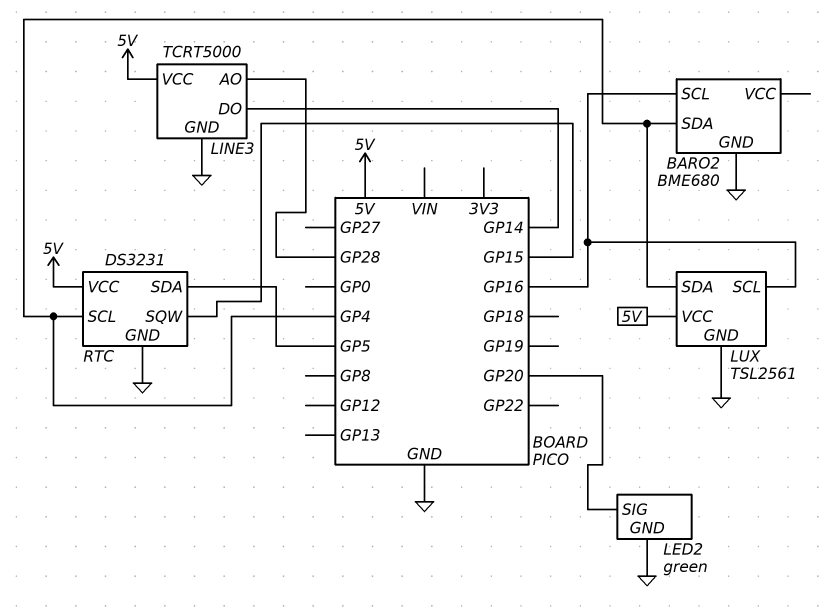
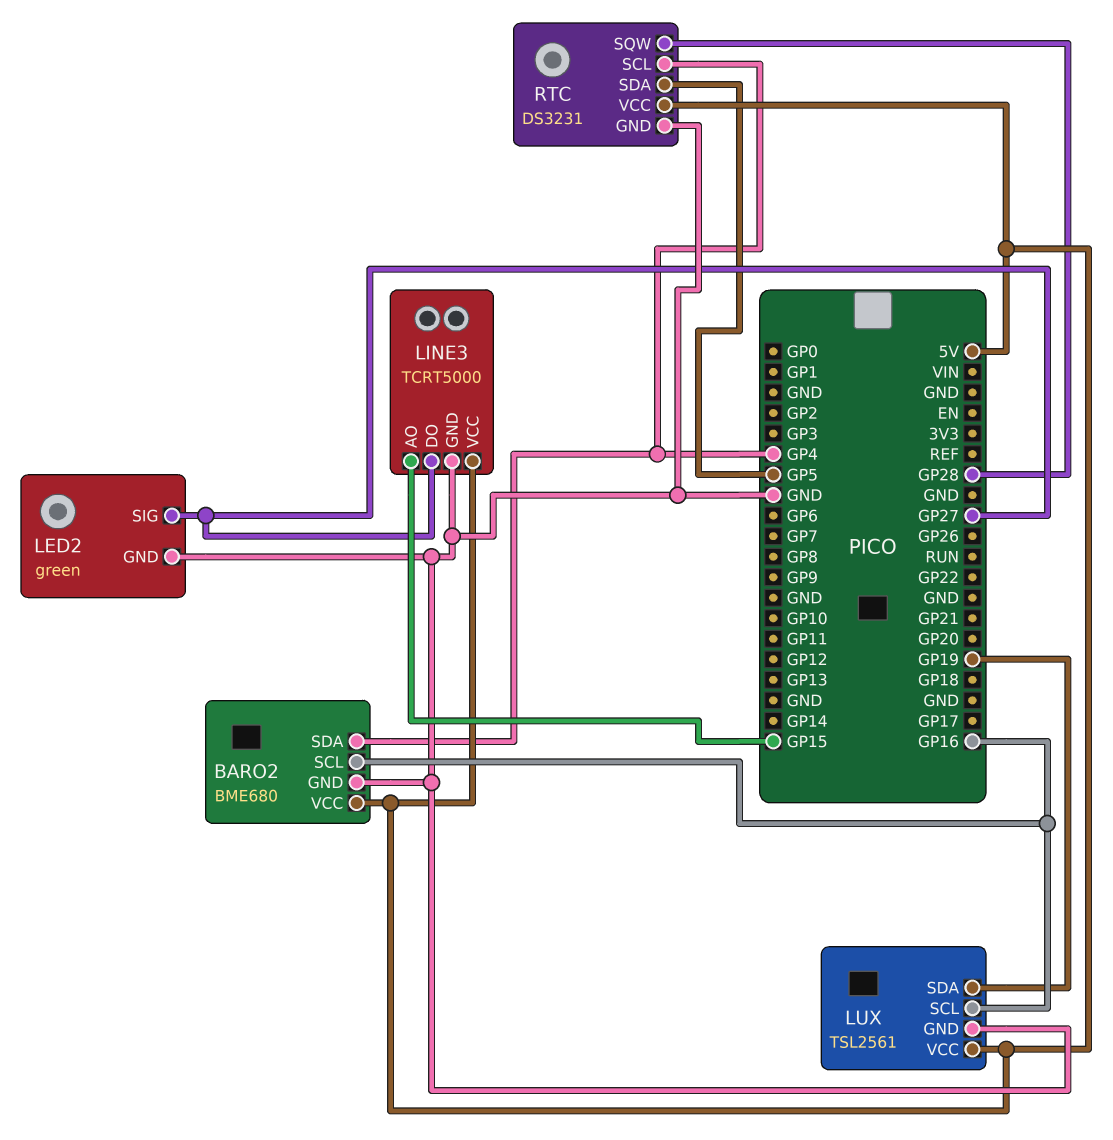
BARO2 pin VCC: none -> 5V
LED2 pin SIG: GP20 -> GP27
LINE3 pin AO: GP28 -> GP15
LINE3 pin DO: GP14 -> GP27
LUX pin SDA: GP4 -> GP19
RTC pin SQW: GP15 -> GP28

